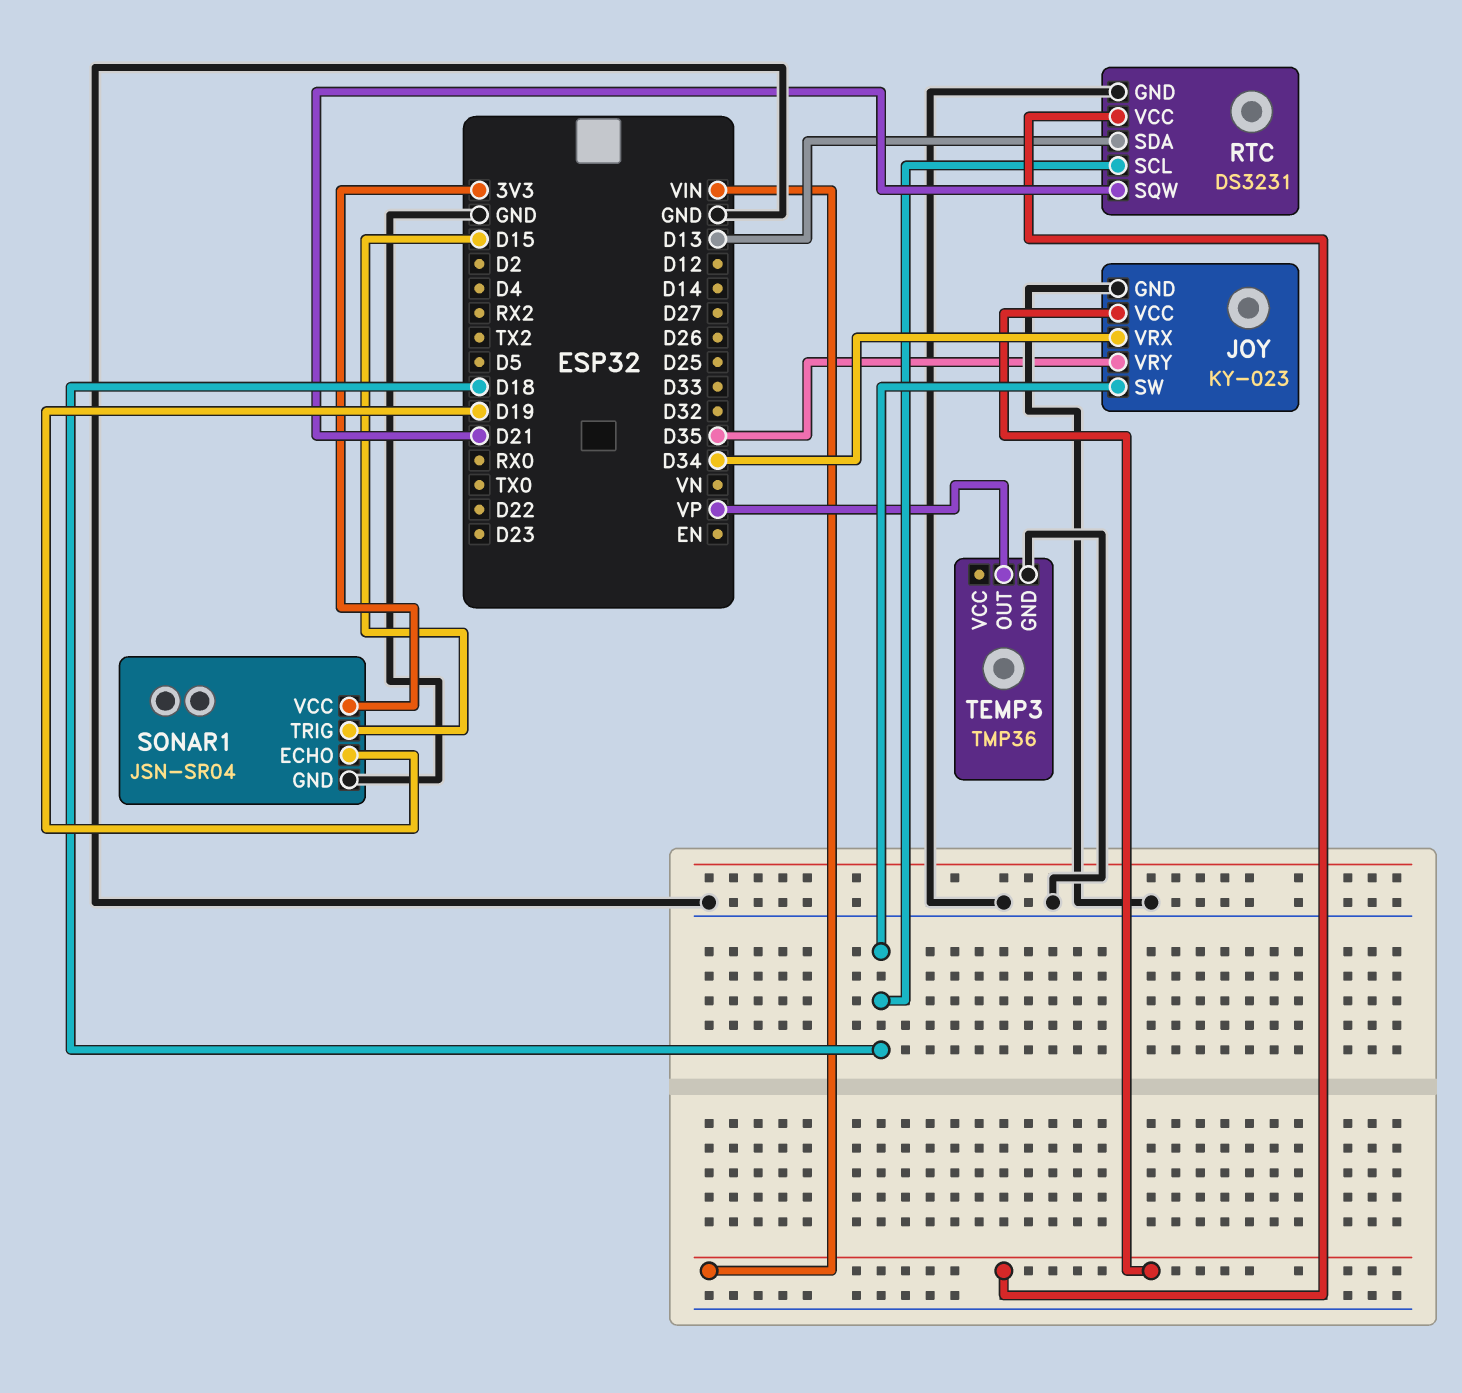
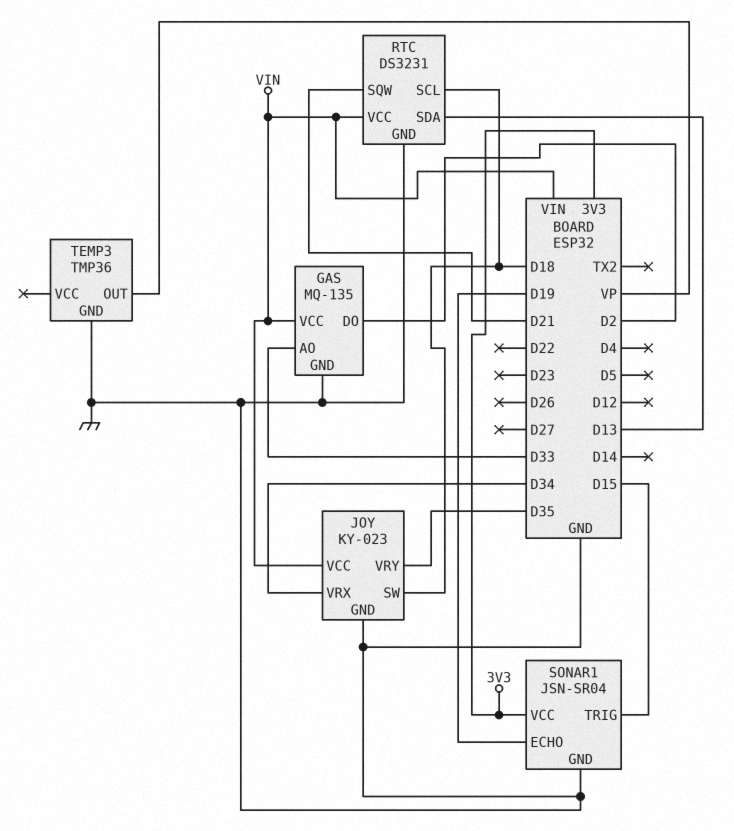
GAS: none -> MQ-135
GAS pin AO: none -> D33
GAS pin DO: none -> D2
GAS pin GND: none -> GND
GAS pin VCC: none -> VIN

